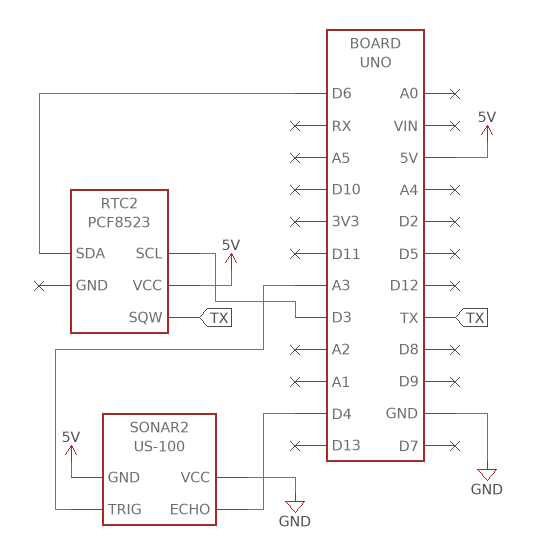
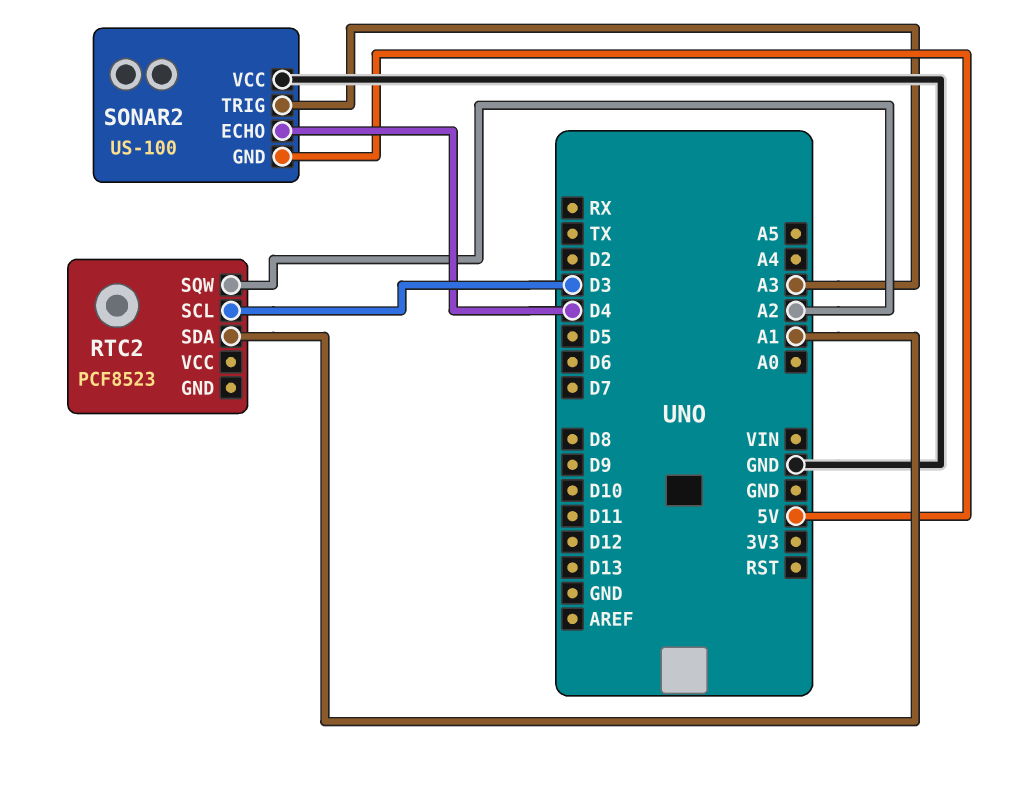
RTC2 pin SDA: D6 -> A1
RTC2 pin SQW: TX -> A2
RTC2 pin VCC: 5V -> none

